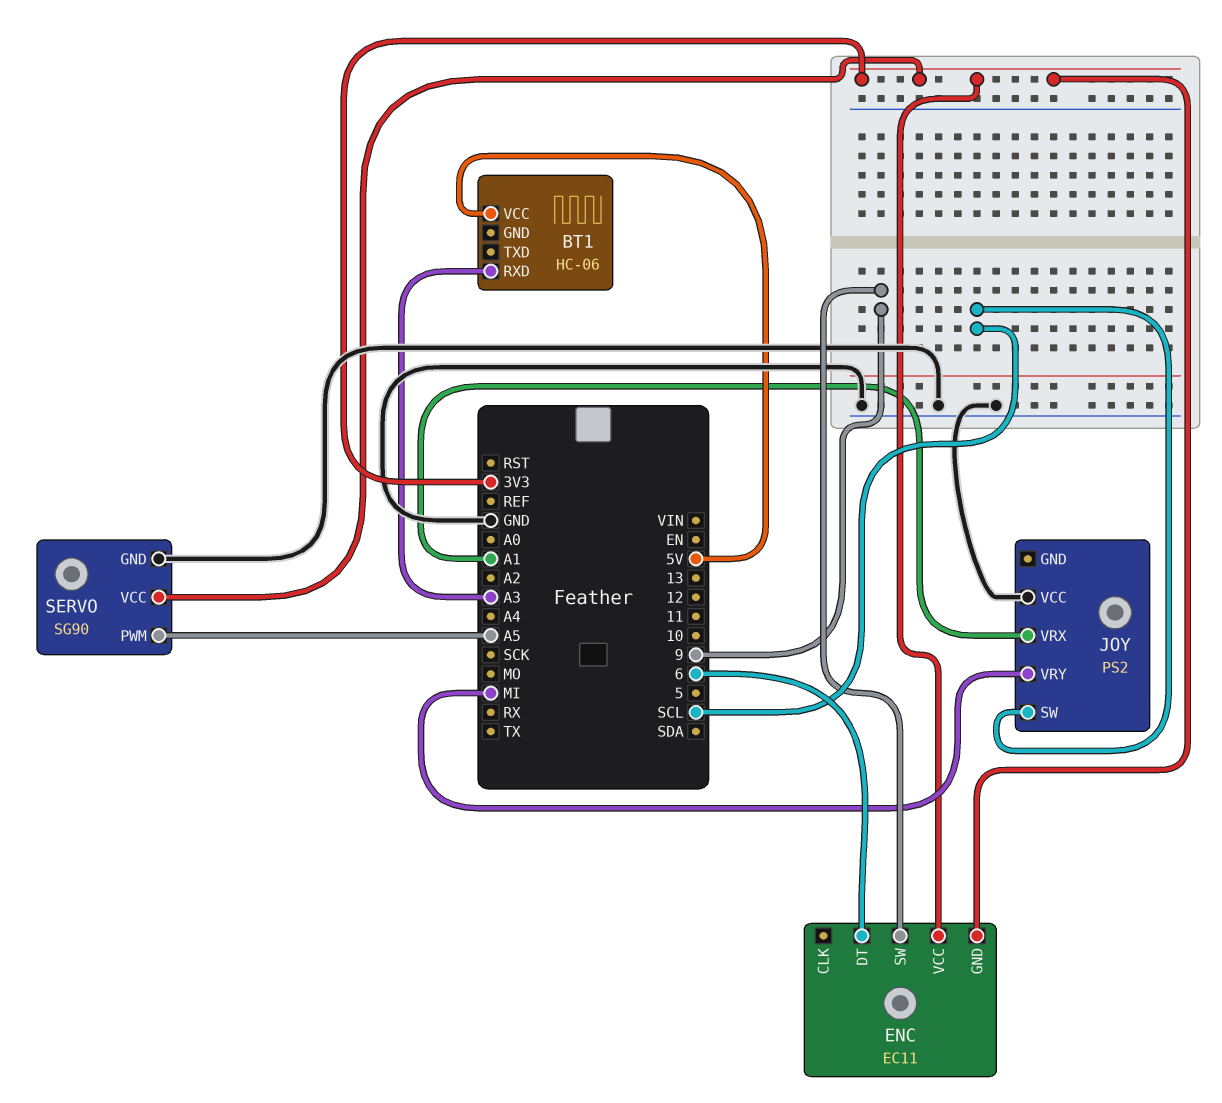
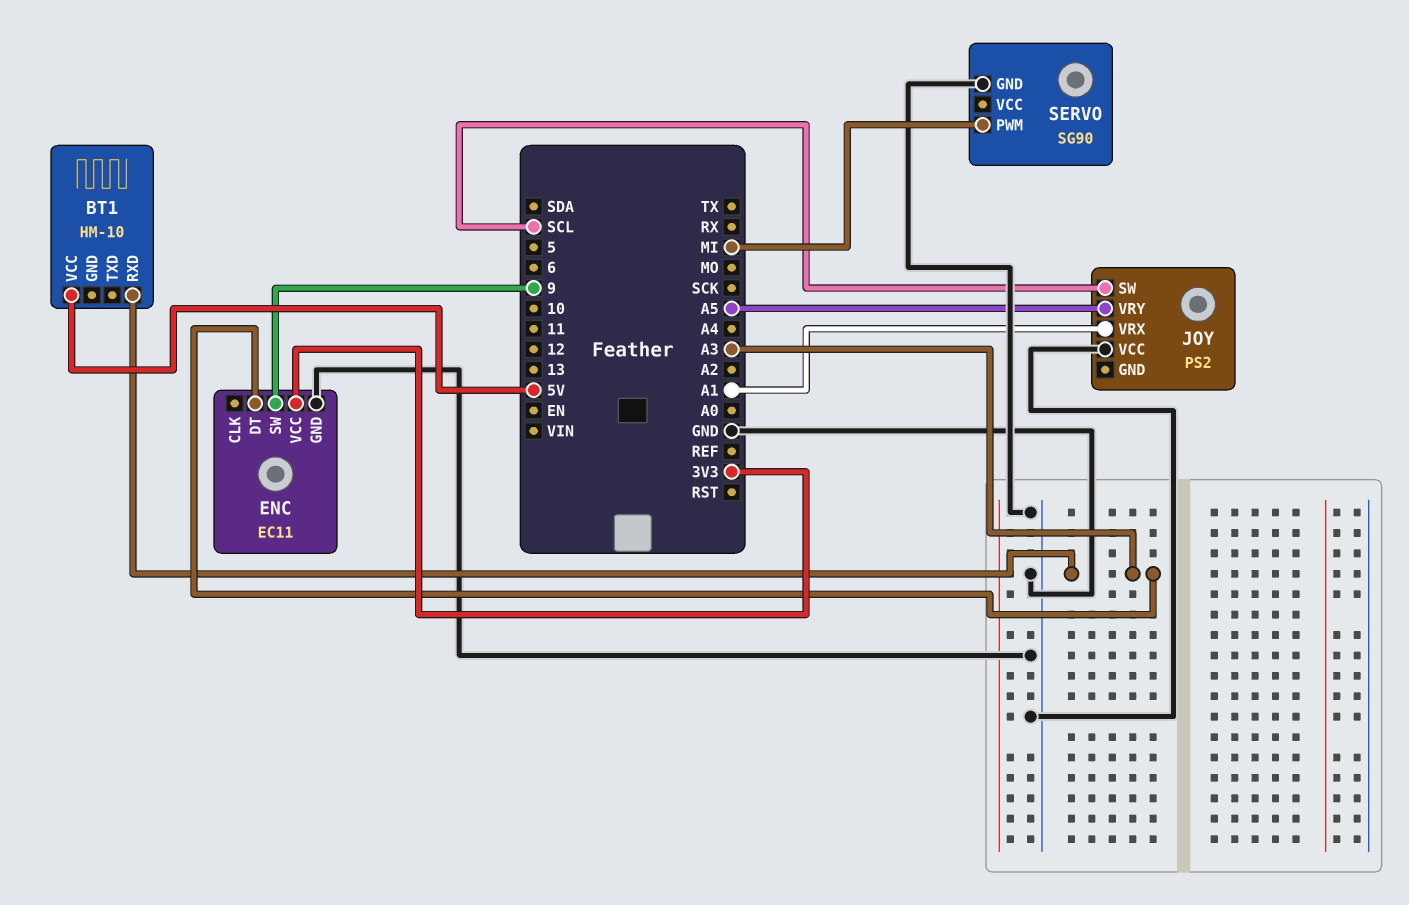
BT1: HC-06 -> HM-10
ENC pin DT: 6 -> A3
ENC pin GND: 3V3 -> GND
JOY pin VRY: MI -> A5
SERVO pin PWM: A5 -> MI
SERVO pin VCC: 3V3 -> none

